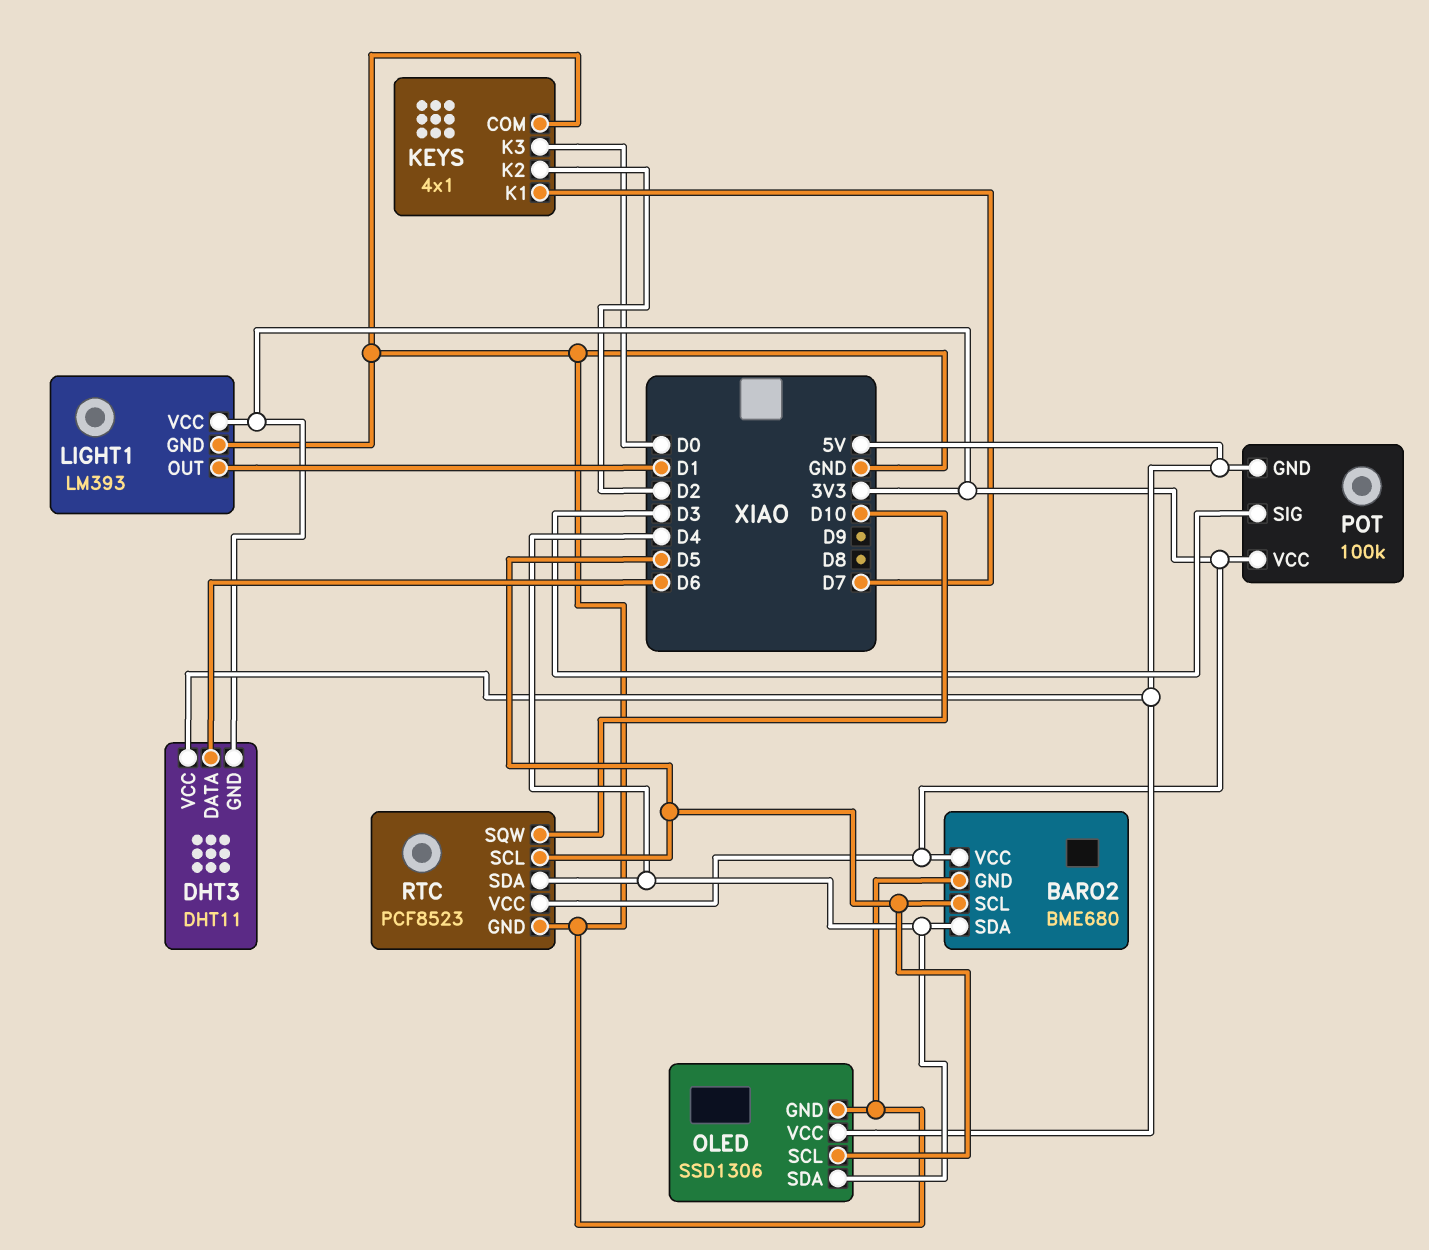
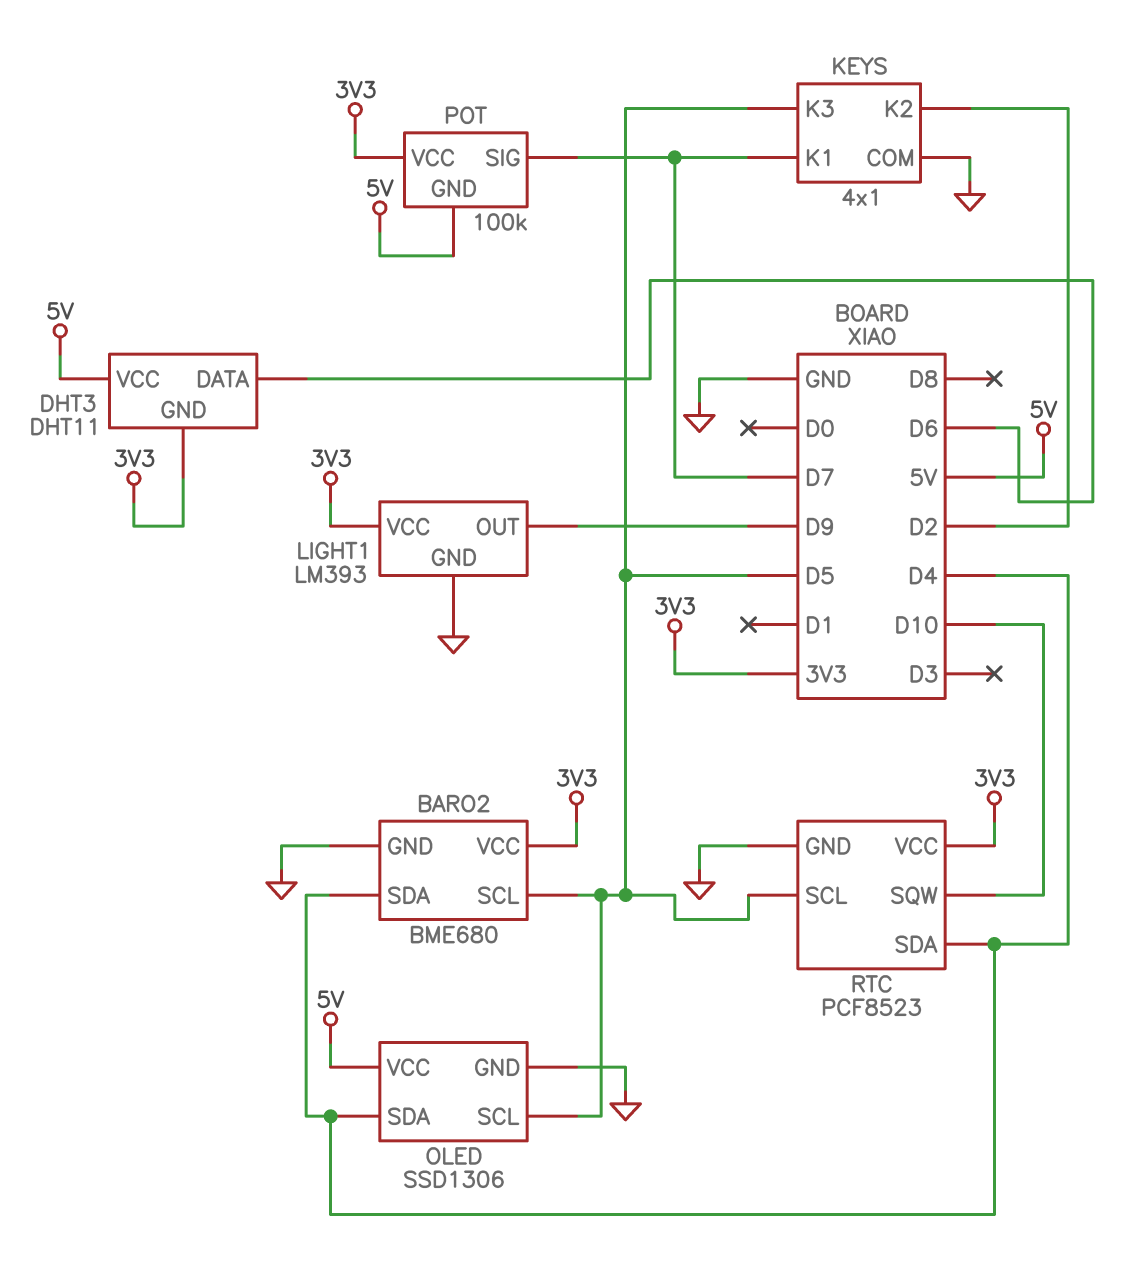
KEYS pin K3: D0 -> D5
LIGHT1 pin OUT: D1 -> D9
POT pin SIG: D3 -> D7

